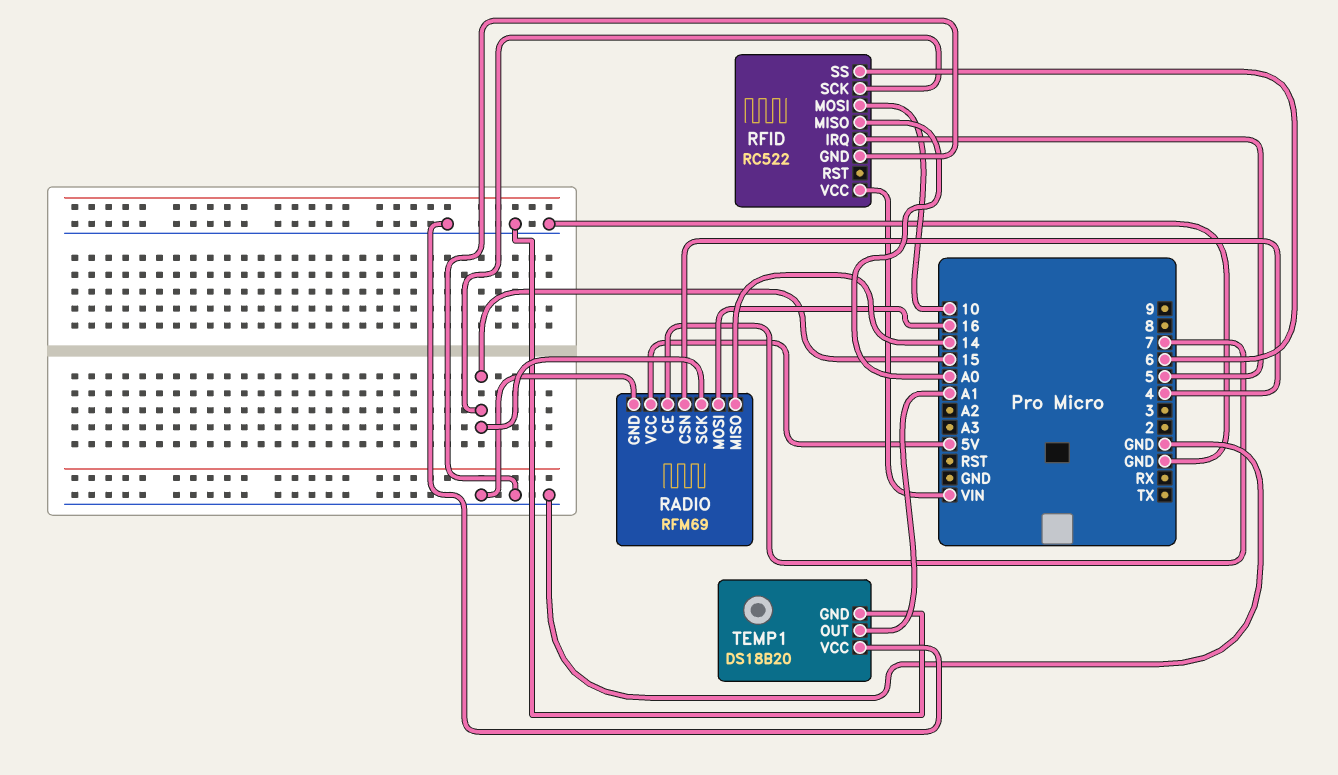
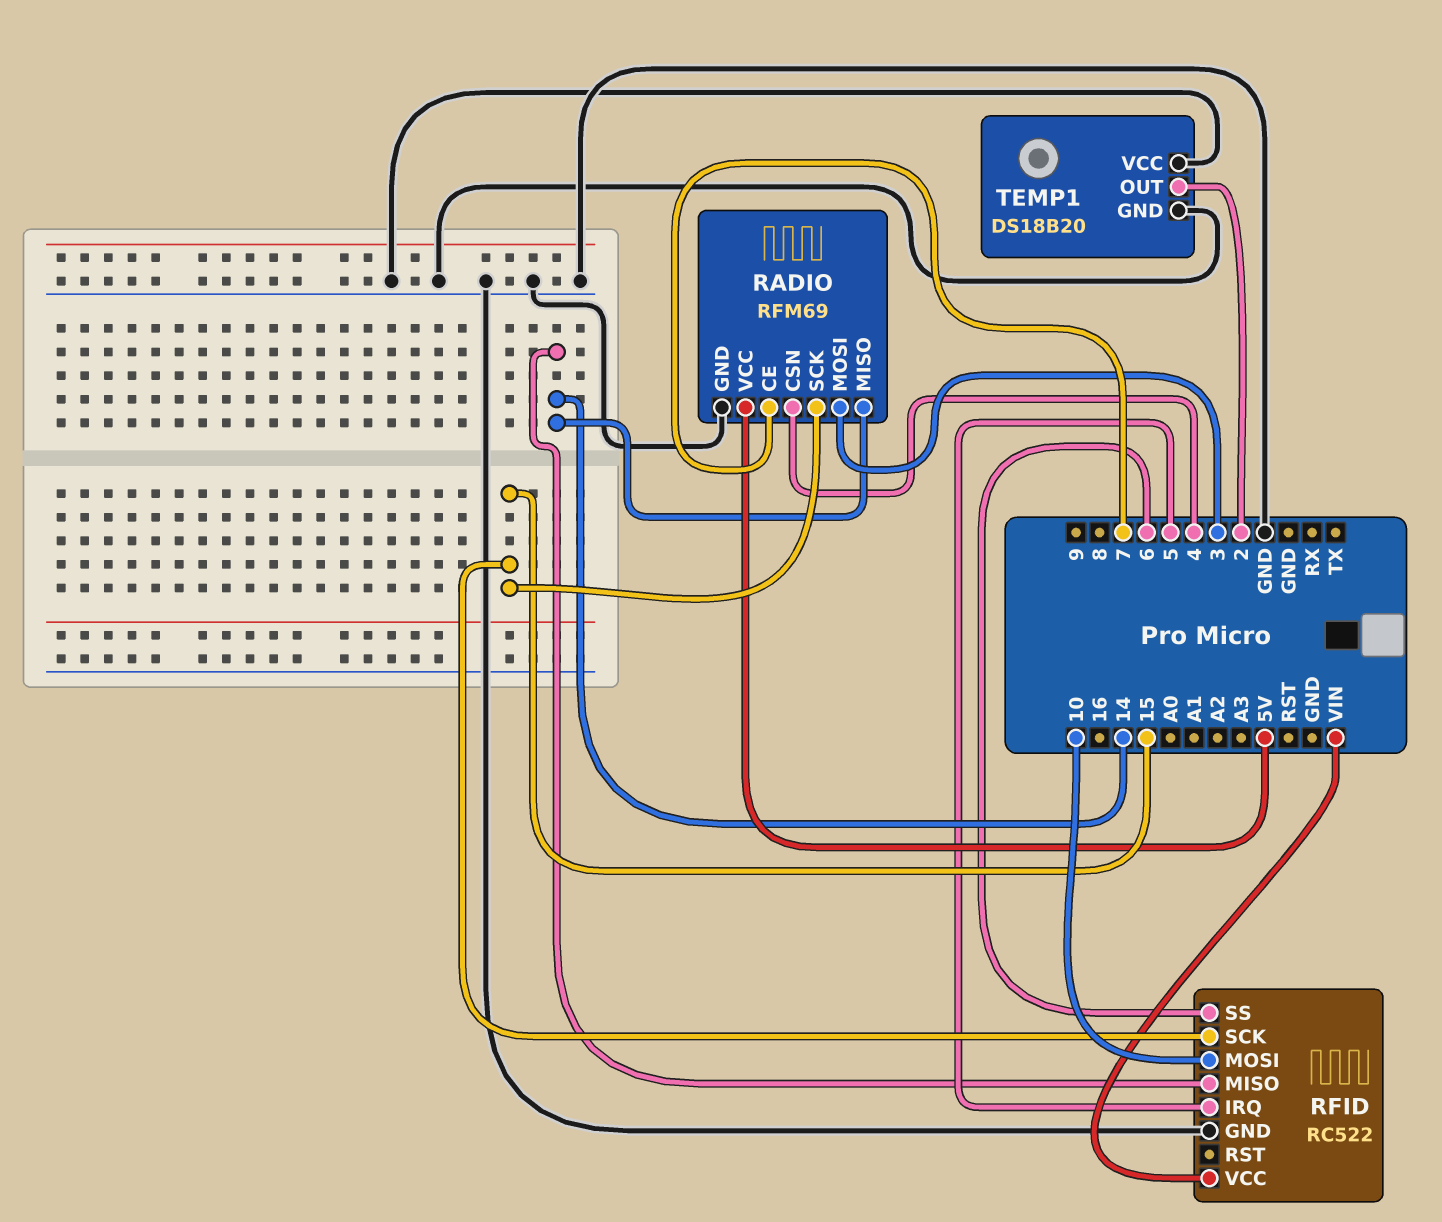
RADIO pin MOSI: 16 -> 3
RFID pin MISO: A0 -> 14
TEMP1 pin OUT: A1 -> 2

